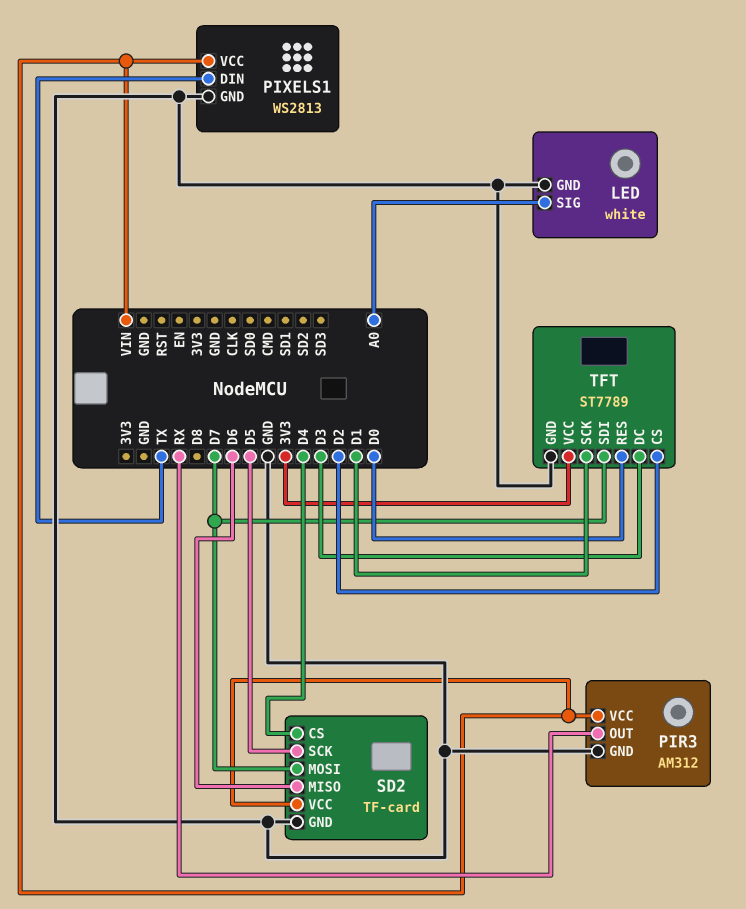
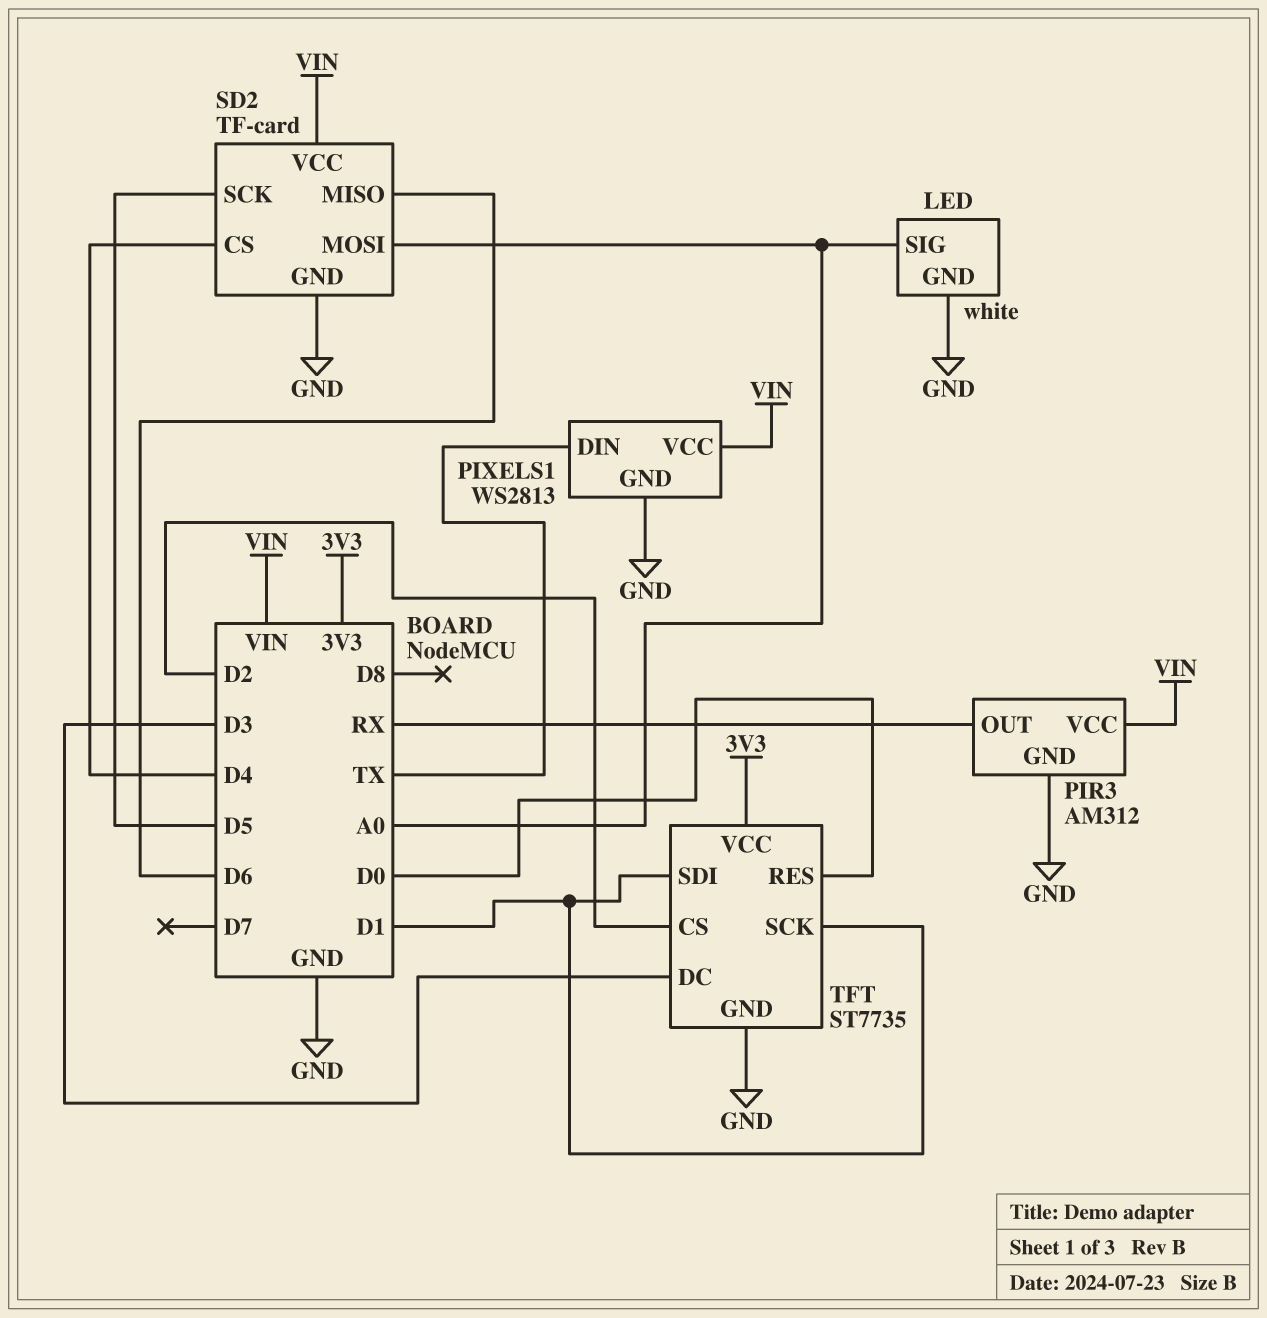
SD2 pin MOSI: D7 -> A0
TFT: ST7789 -> ST7735
TFT pin SDI: D7 -> D1

